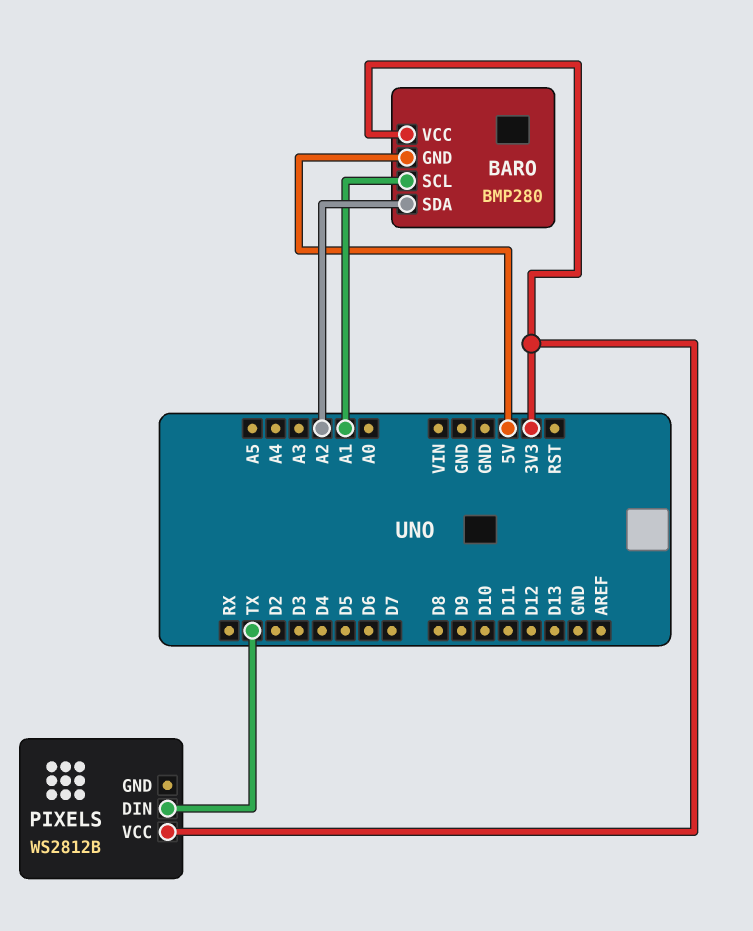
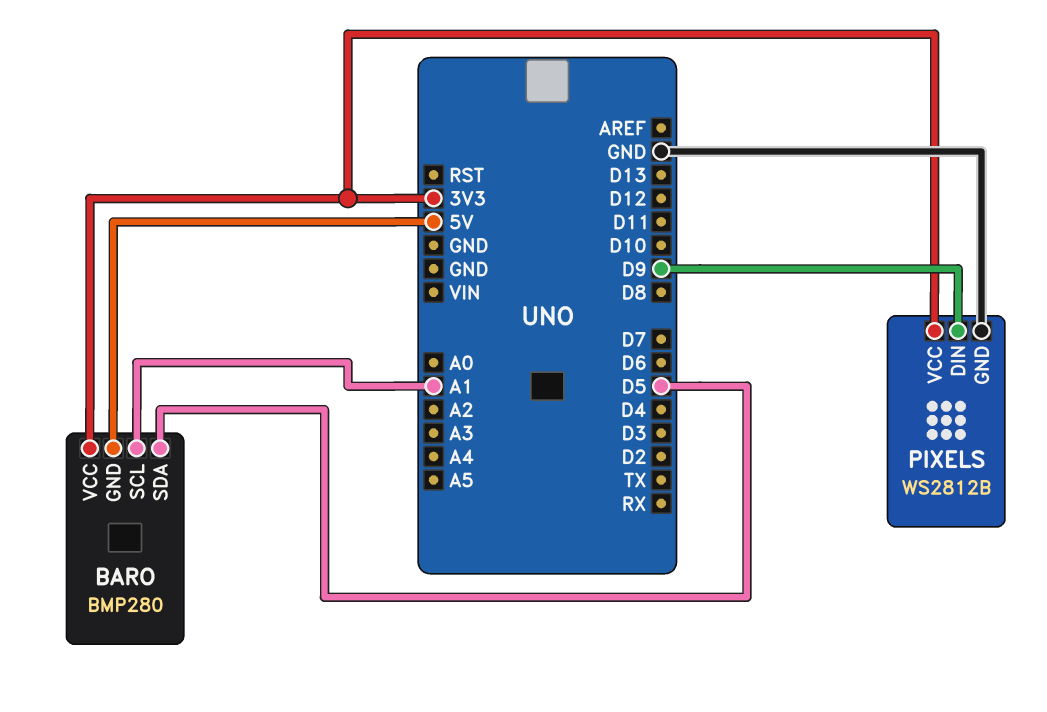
BARO pin SDA: A2 -> D5
PIXELS pin DIN: TX -> D9
PIXELS pin GND: none -> GND

